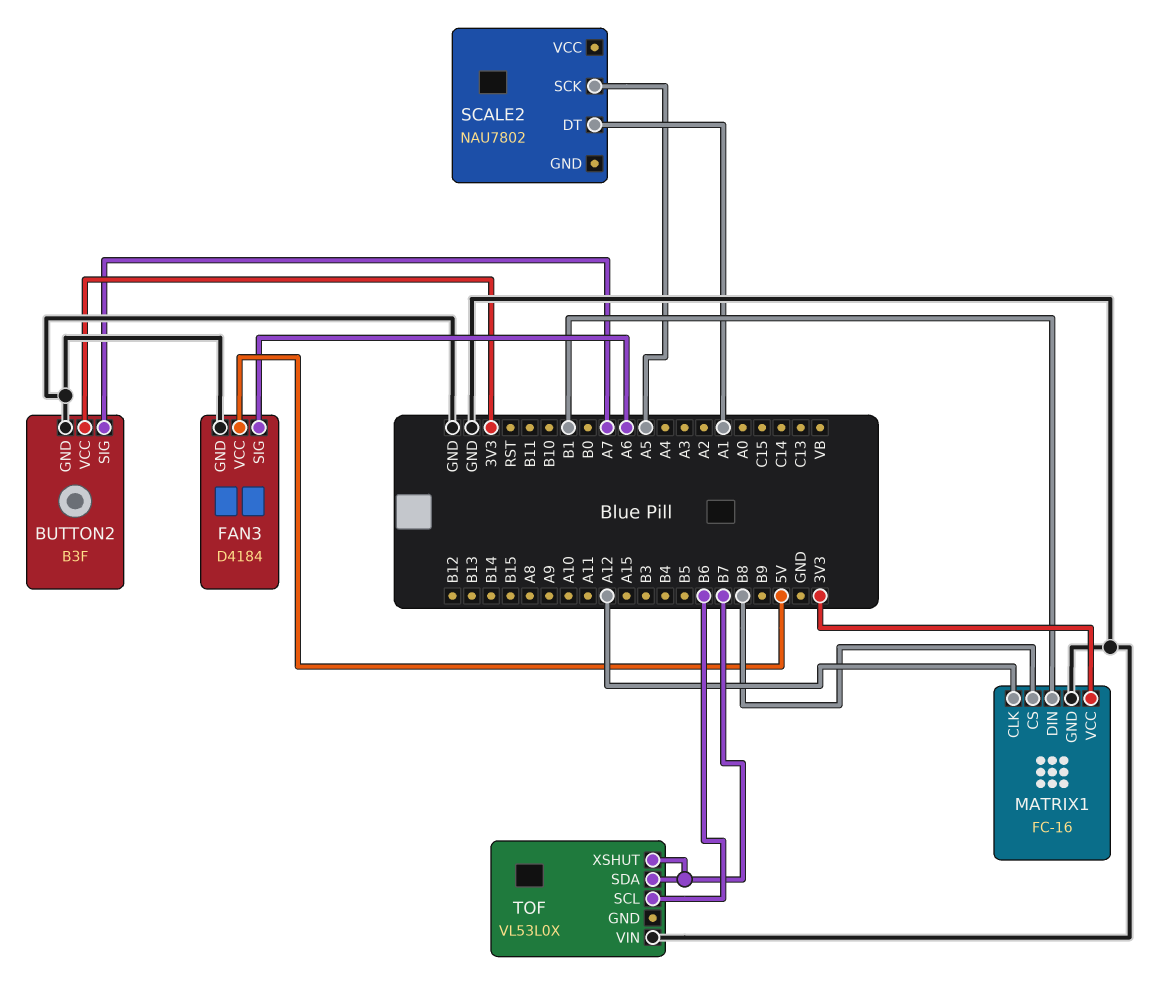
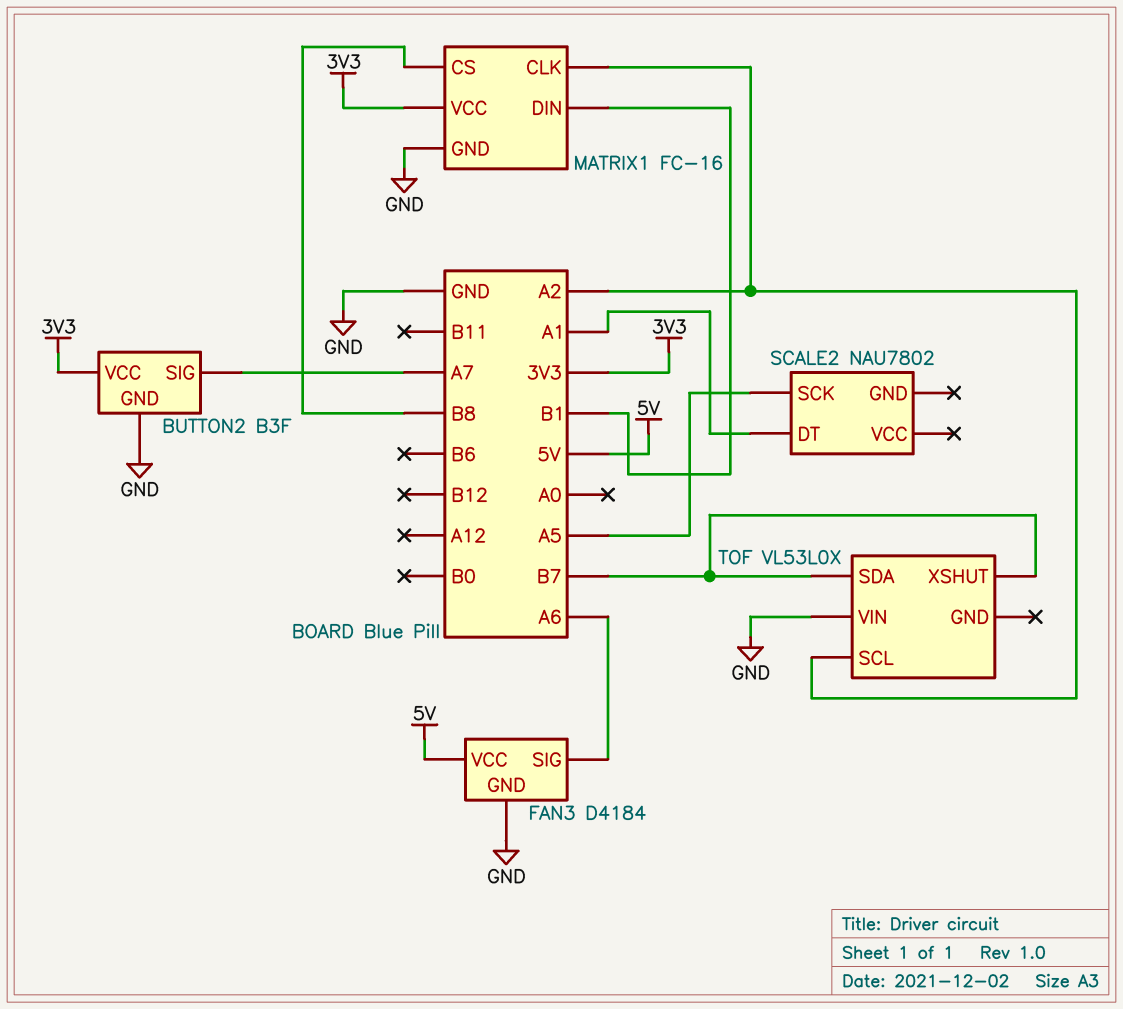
MATRIX1 pin CLK: A12 -> A2
TOF pin SCL: B6 -> A2

